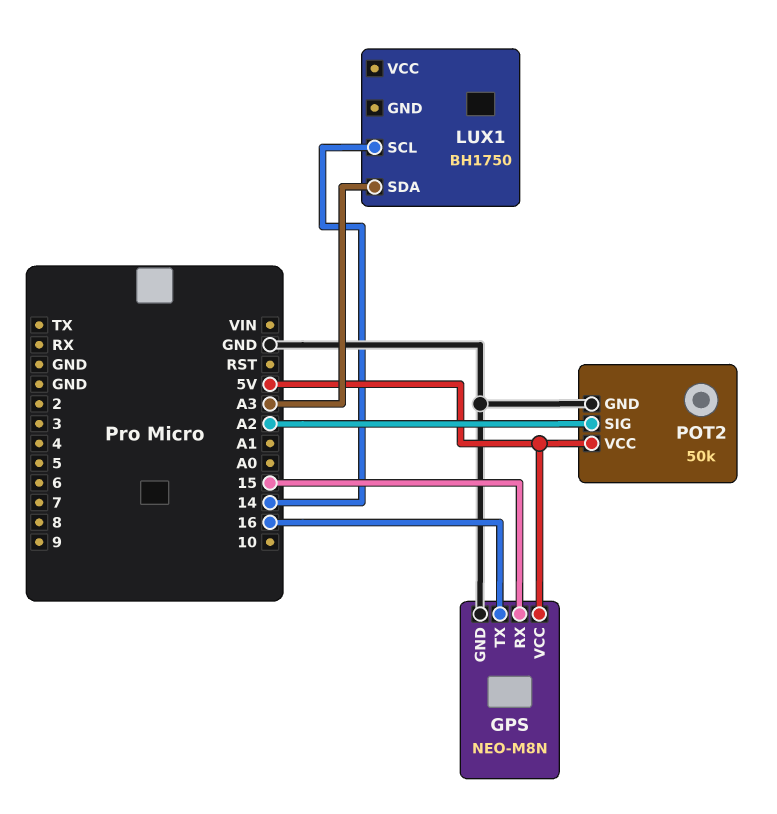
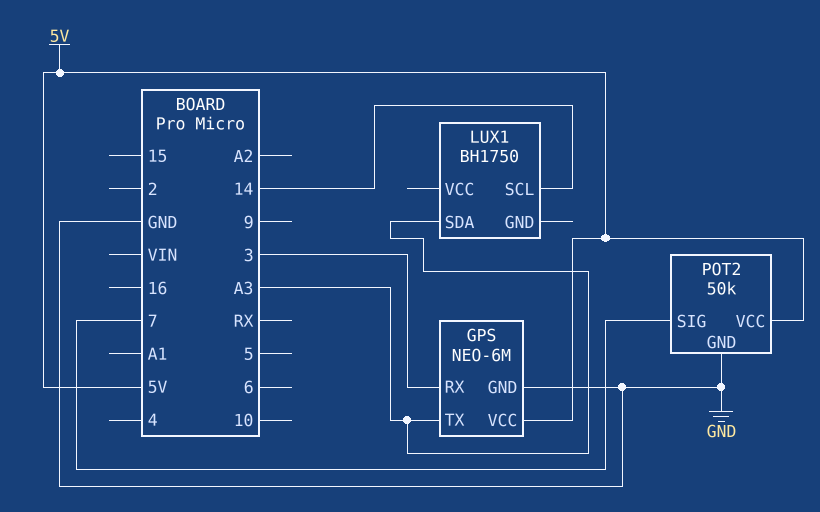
GPS: NEO-M8N -> NEO-6M
GPS pin RX: 15 -> 3
GPS pin TX: 16 -> A3
POT2 pin SIG: A2 -> 7

